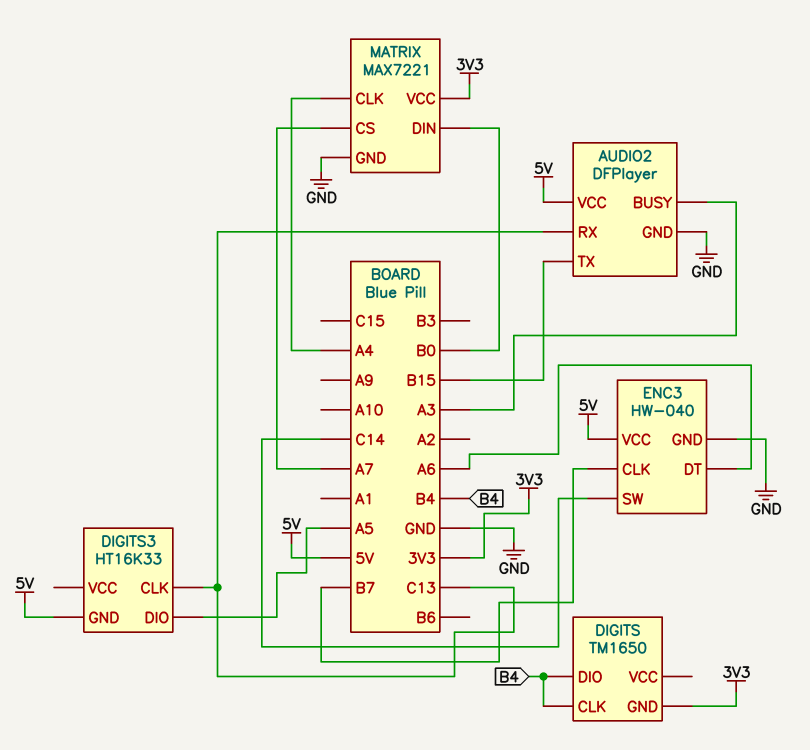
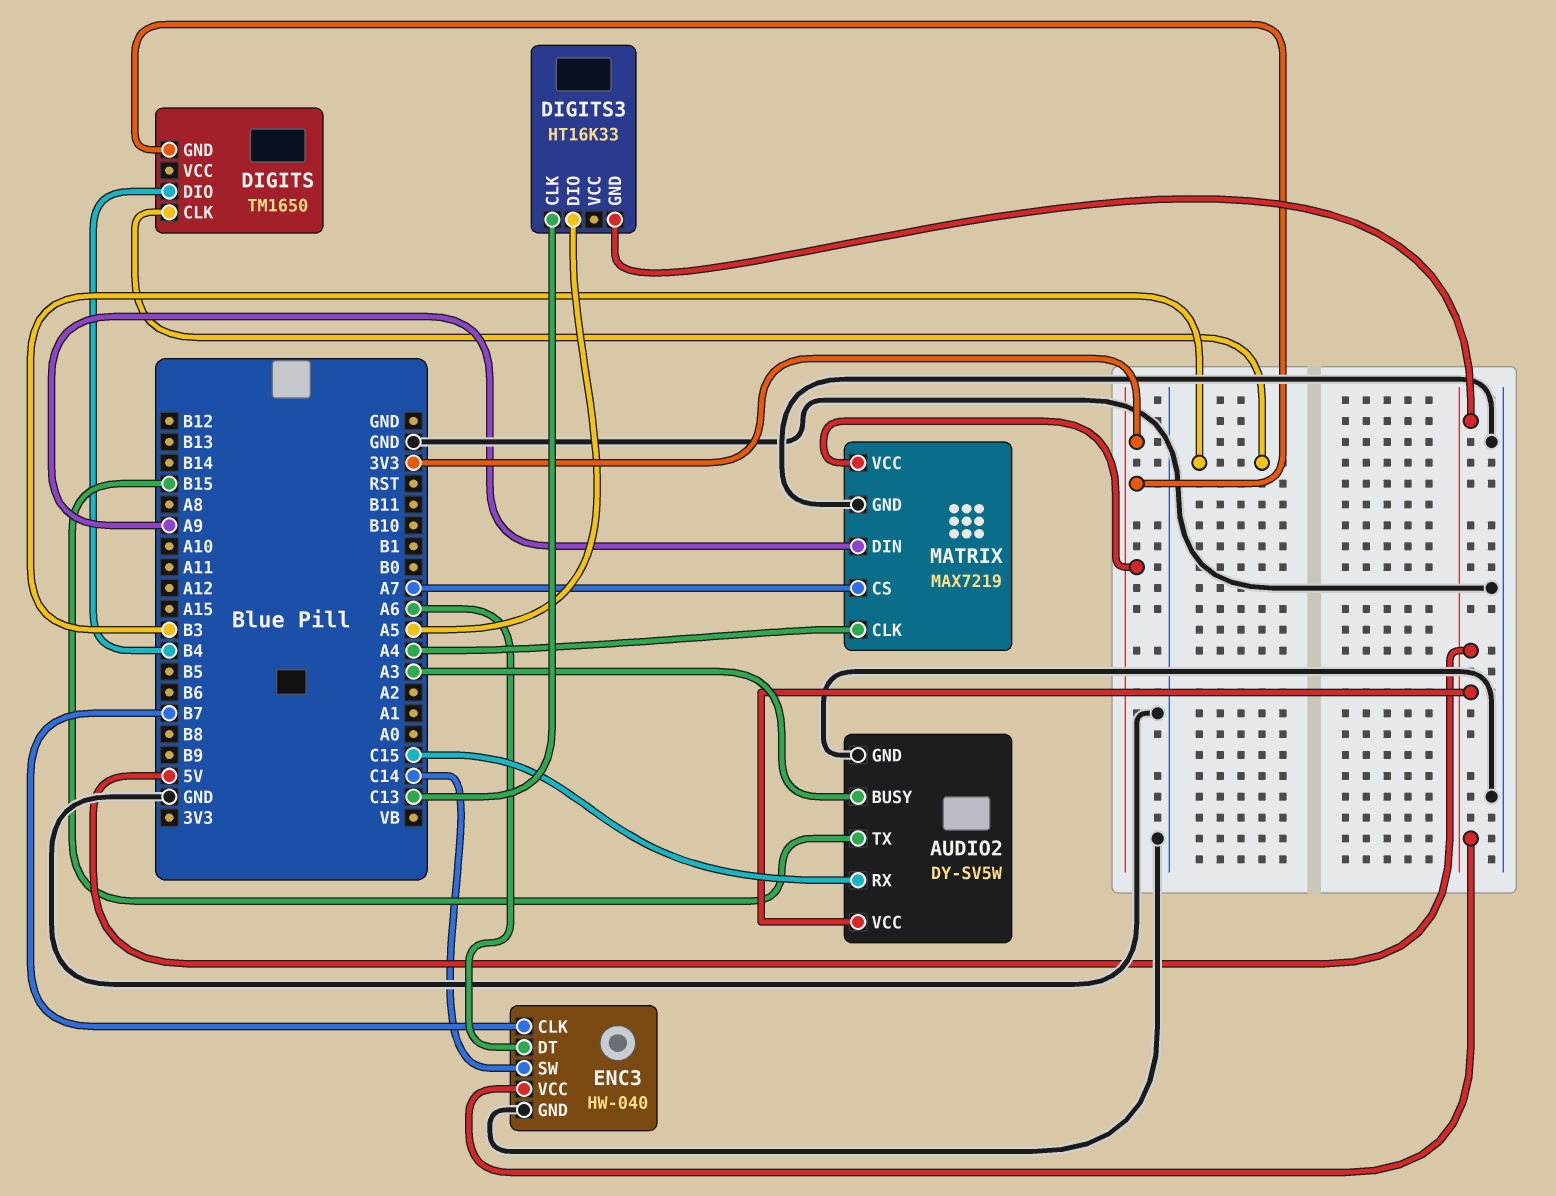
AUDIO2: DFPlayer -> DY-SV5W
AUDIO2 pin RX: C13 -> C15
DIGITS pin CLK: B4 -> B3
MATRIX: MAX7221 -> MAX7219
MATRIX pin DIN: B0 -> A9

